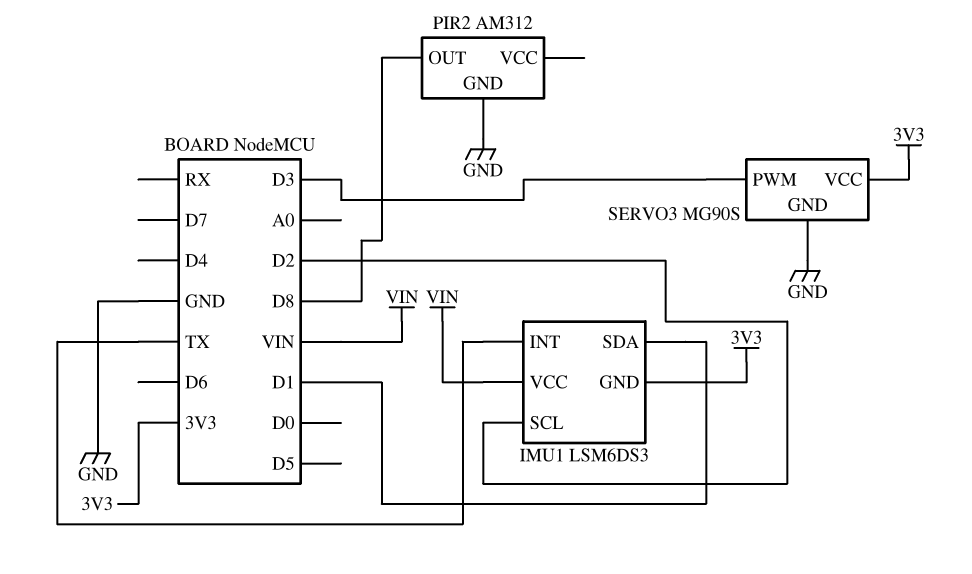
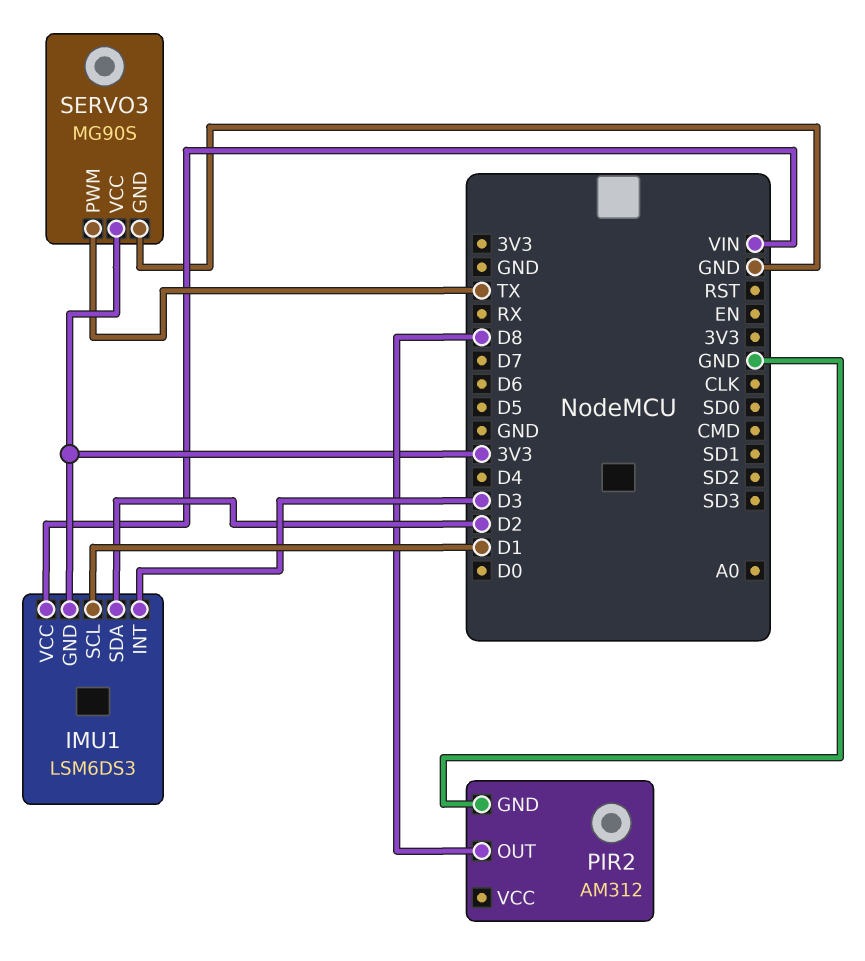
IMU1 pin INT: TX -> D3
IMU1 pin SCL: D2 -> D1
IMU1 pin SDA: D1 -> D2
SERVO3 pin PWM: D3 -> TX

